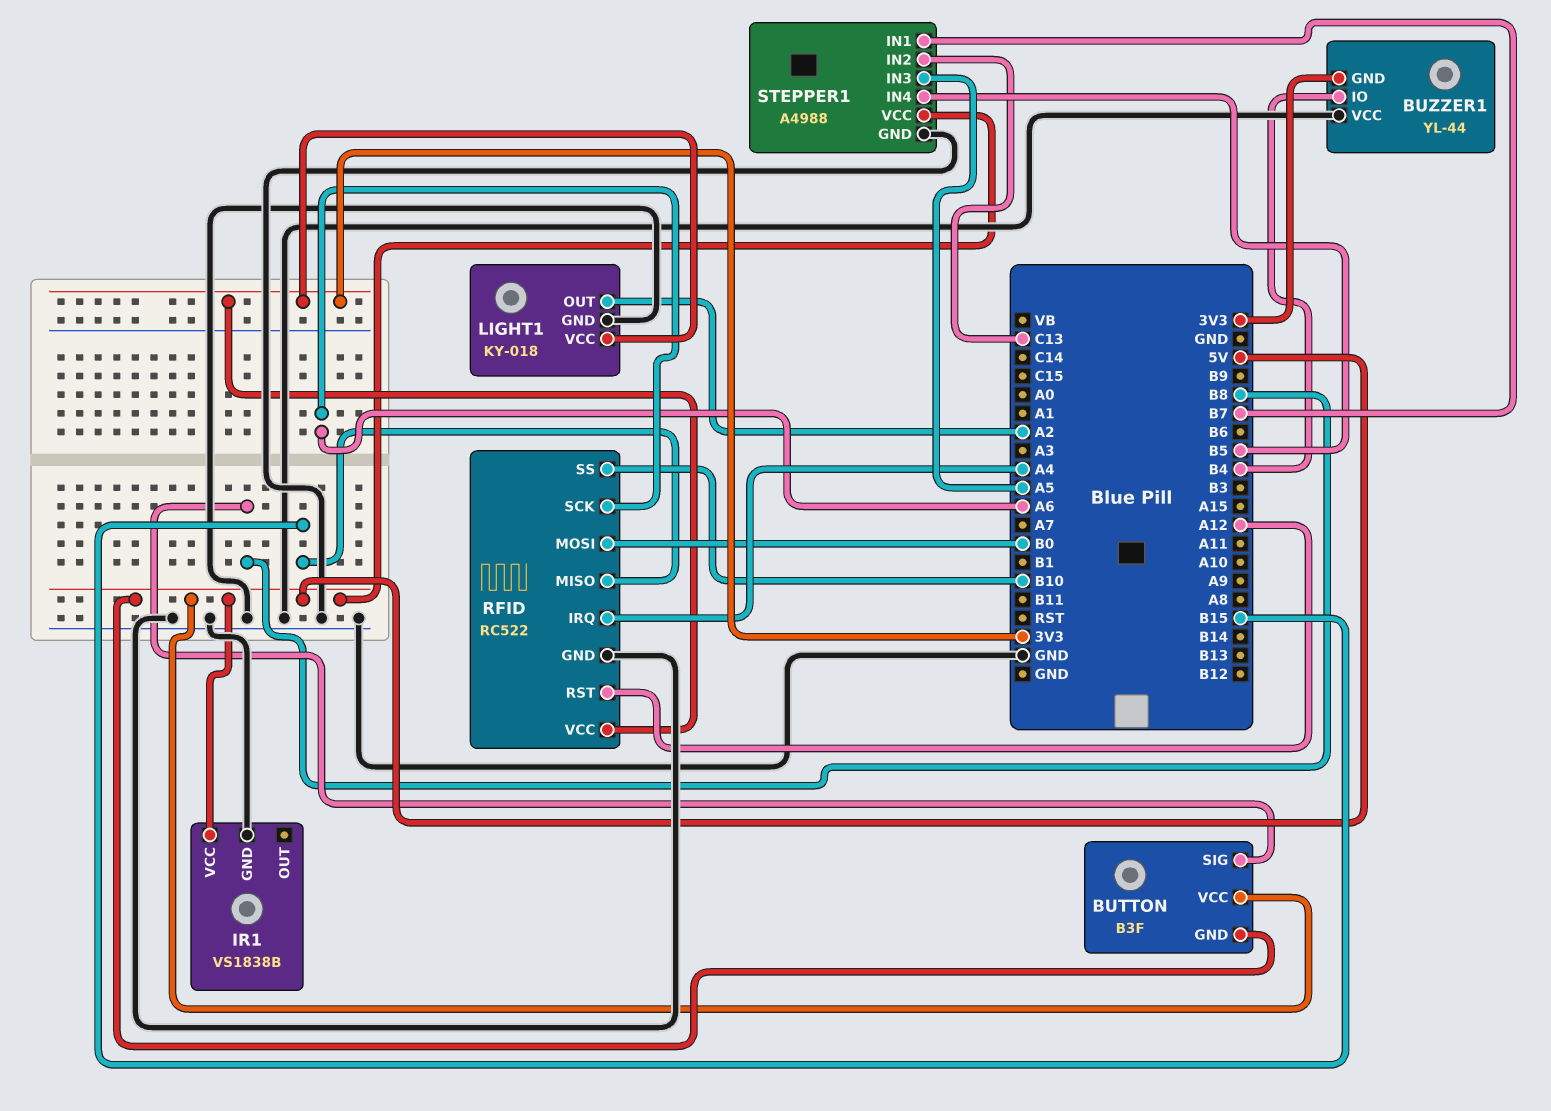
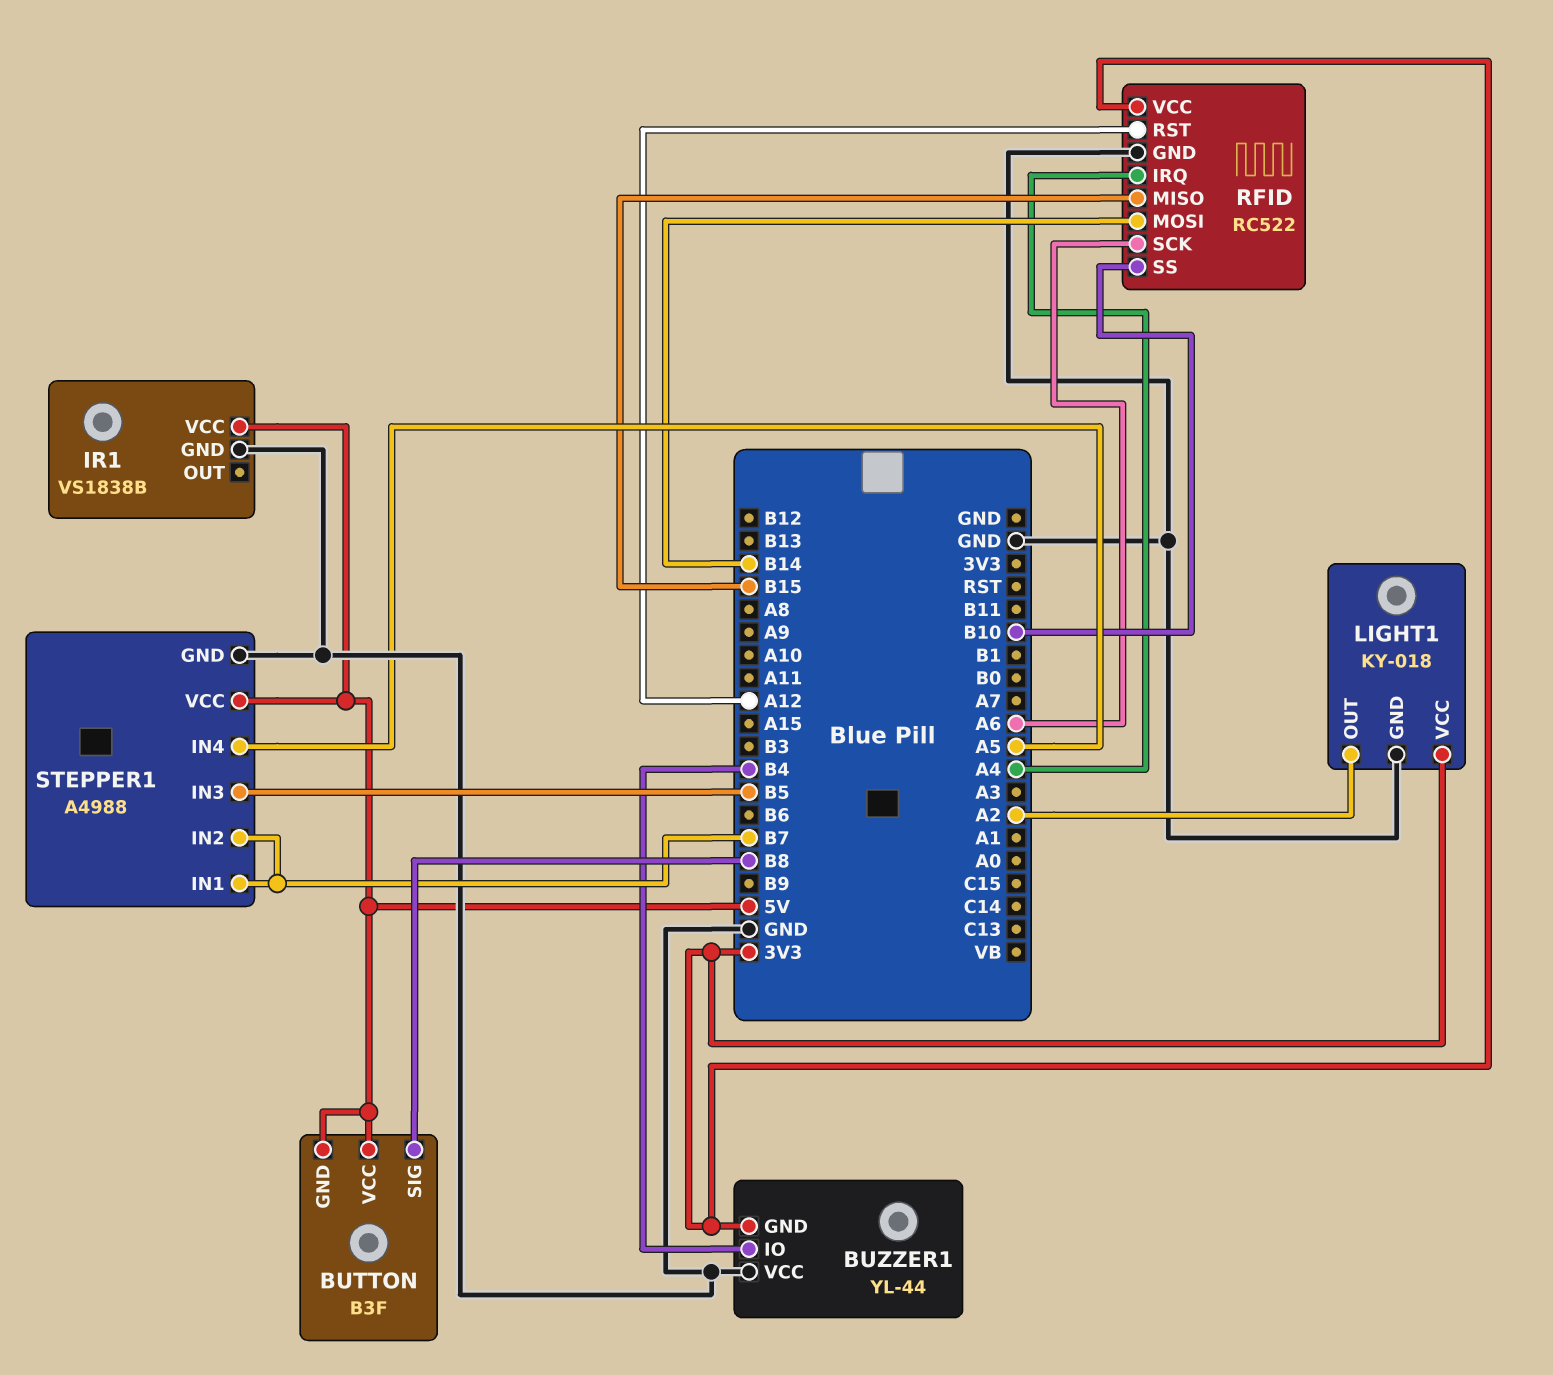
RFID pin MOSI: B0 -> B14
STEPPER1 pin IN2: C13 -> B7
STEPPER1 pin IN3: A5 -> B5
STEPPER1 pin IN4: B5 -> A5

